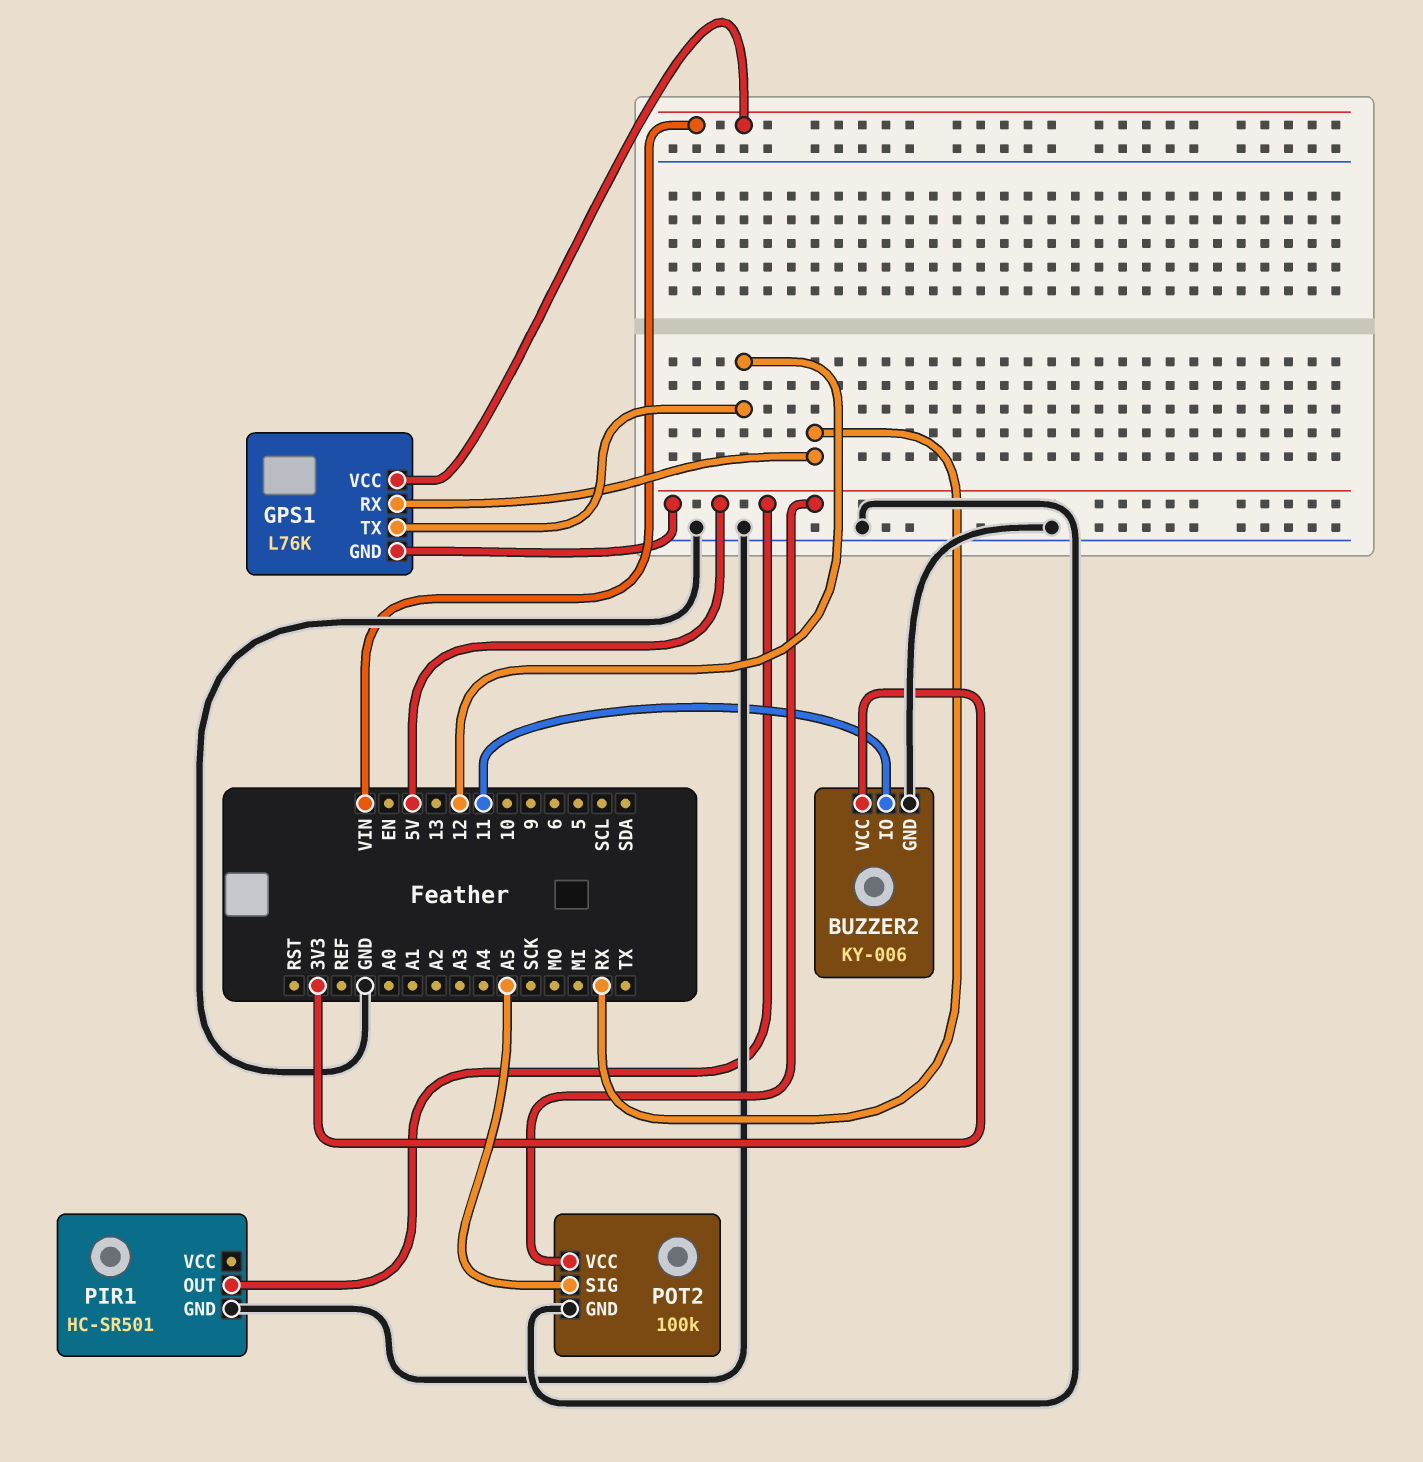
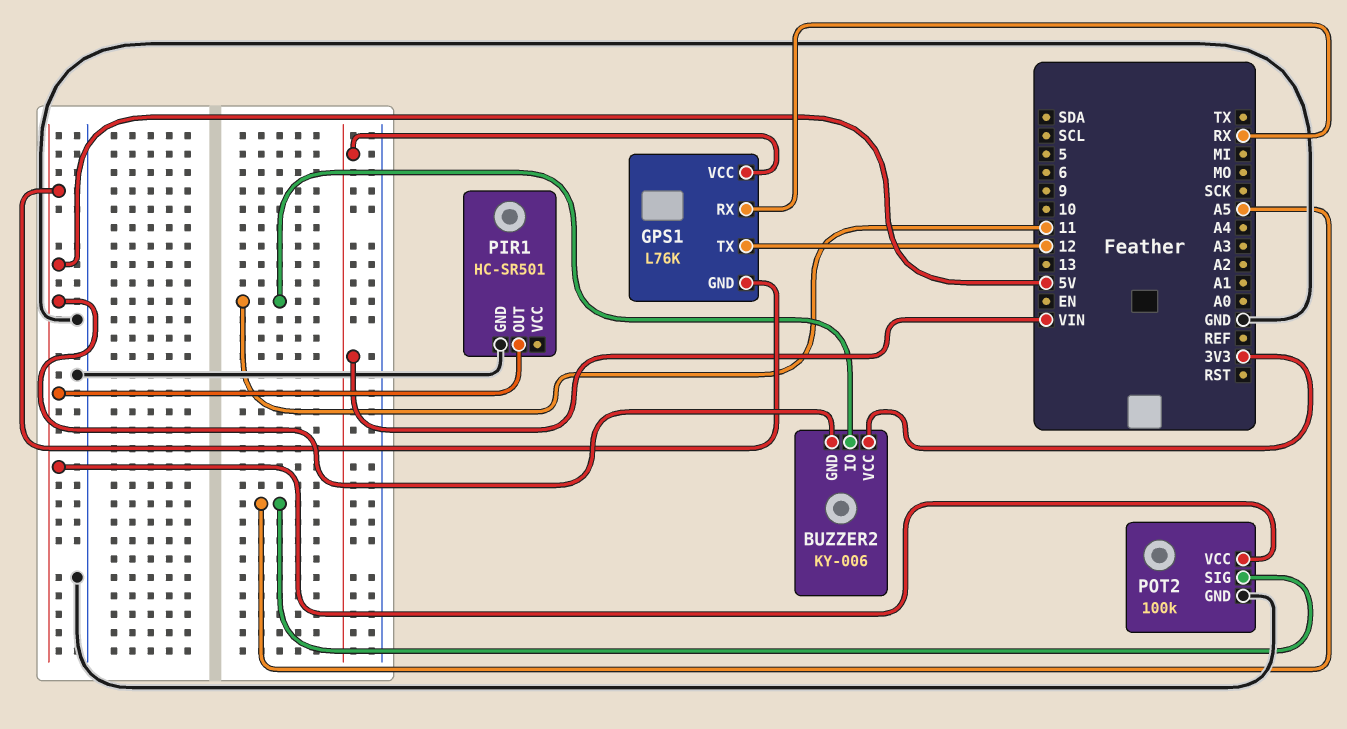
BUZZER2 pin GND: GND -> 5V

